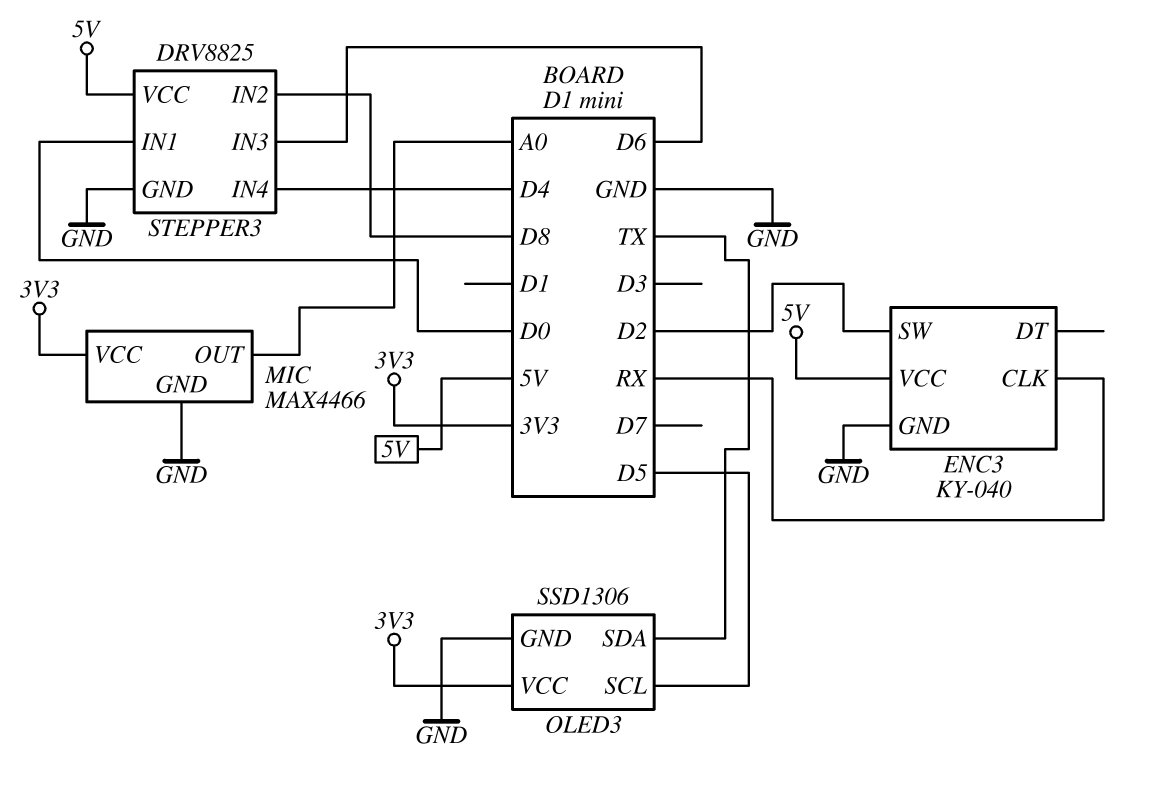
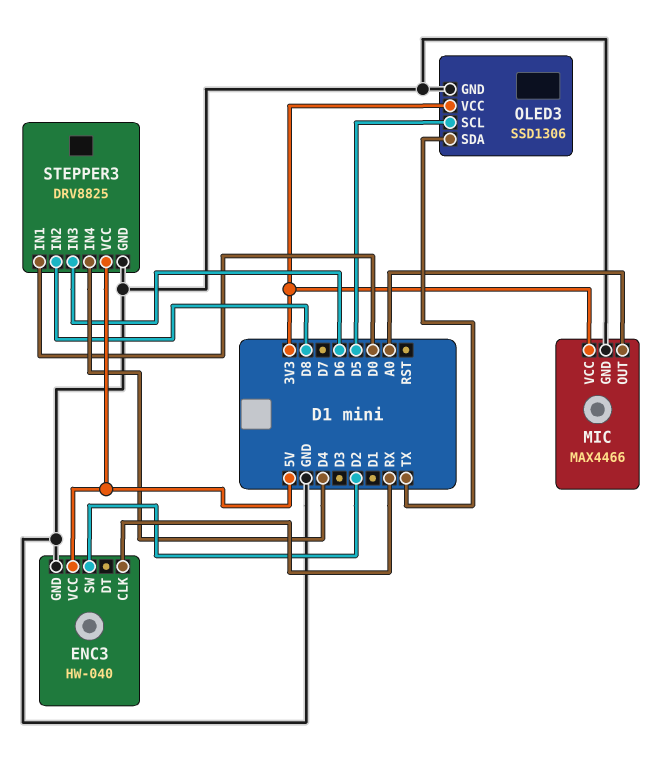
ENC3: KY-040 -> HW-040

